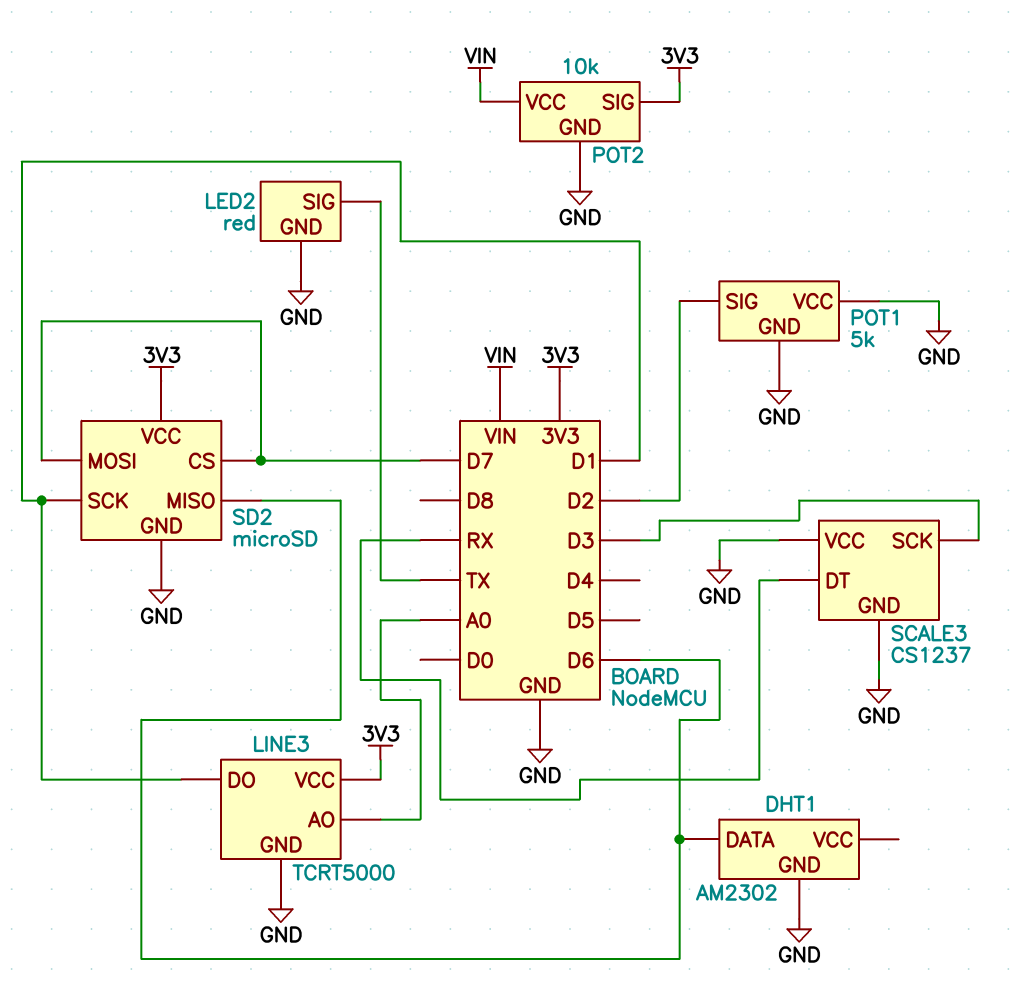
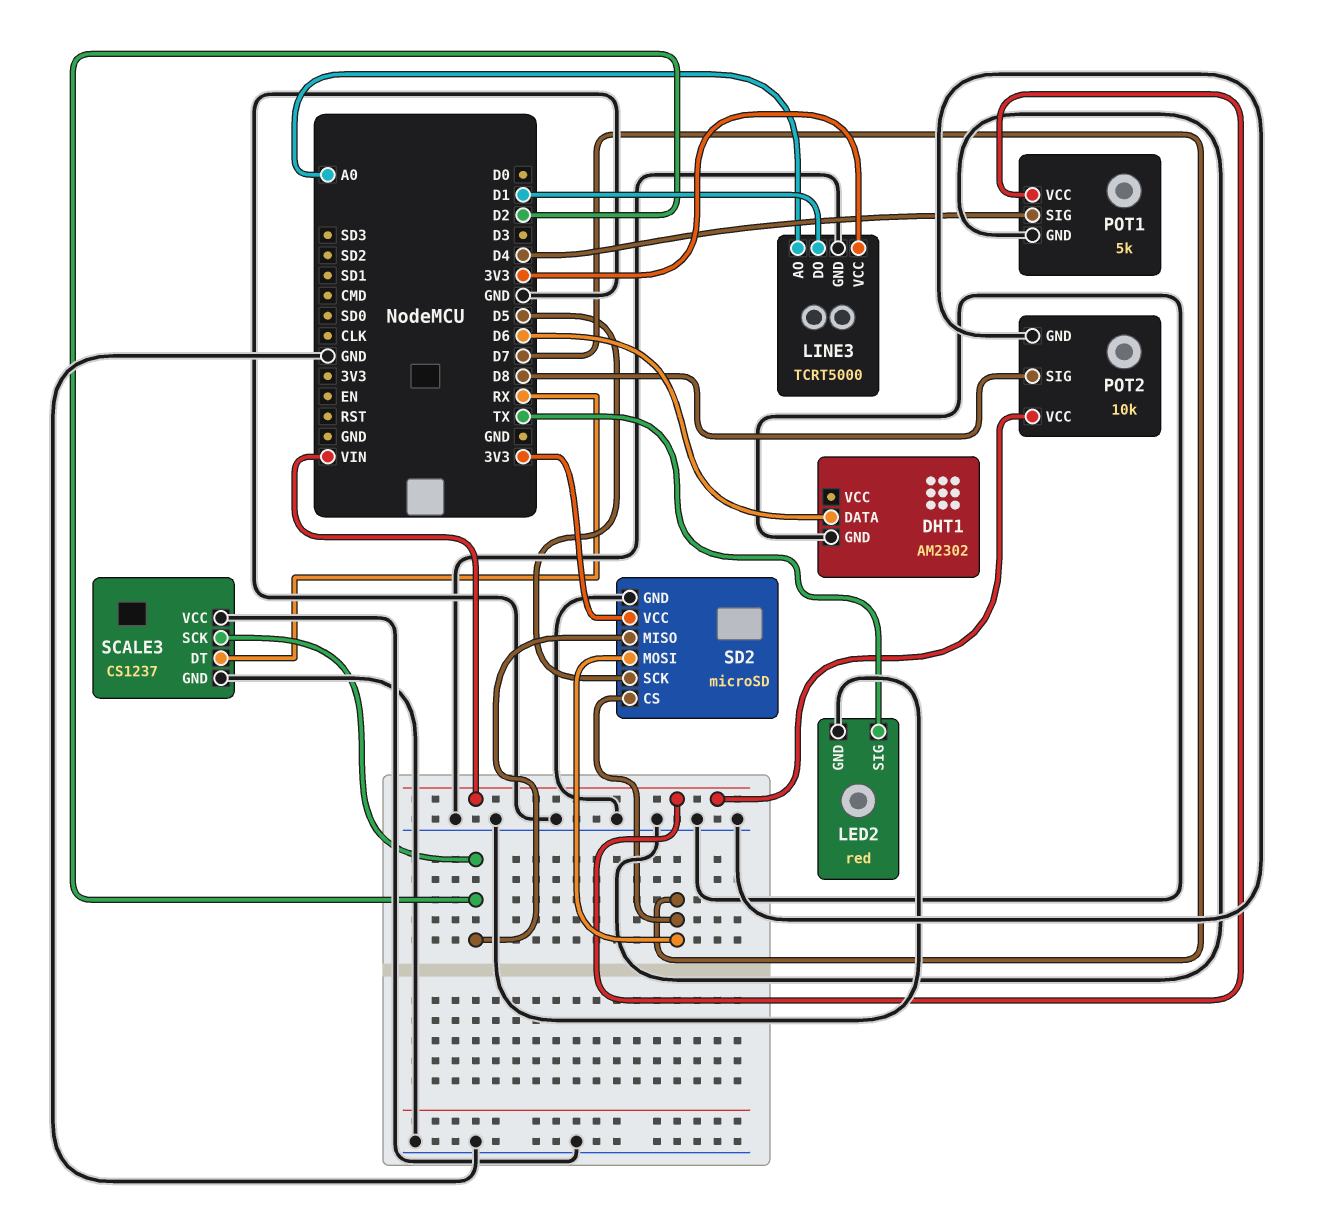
POT1 pin SIG: D2 -> D4
POT1 pin VCC: GND -> VIN
POT2 pin SIG: 3V3 -> D8
SCALE3 pin SCK: D3 -> D2
SD2 pin MISO: D6 -> D2
SD2 pin SCK: D1 -> D5

